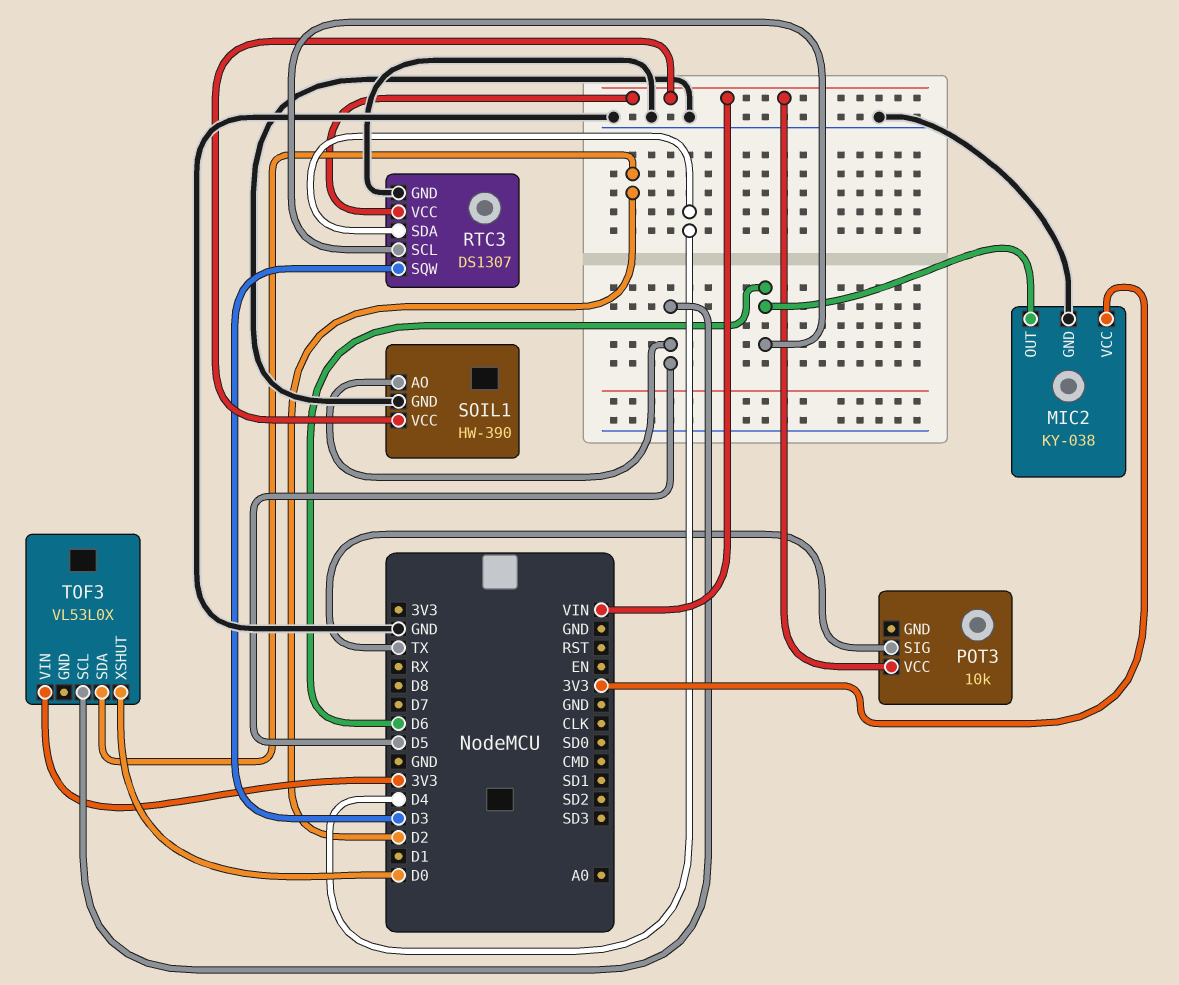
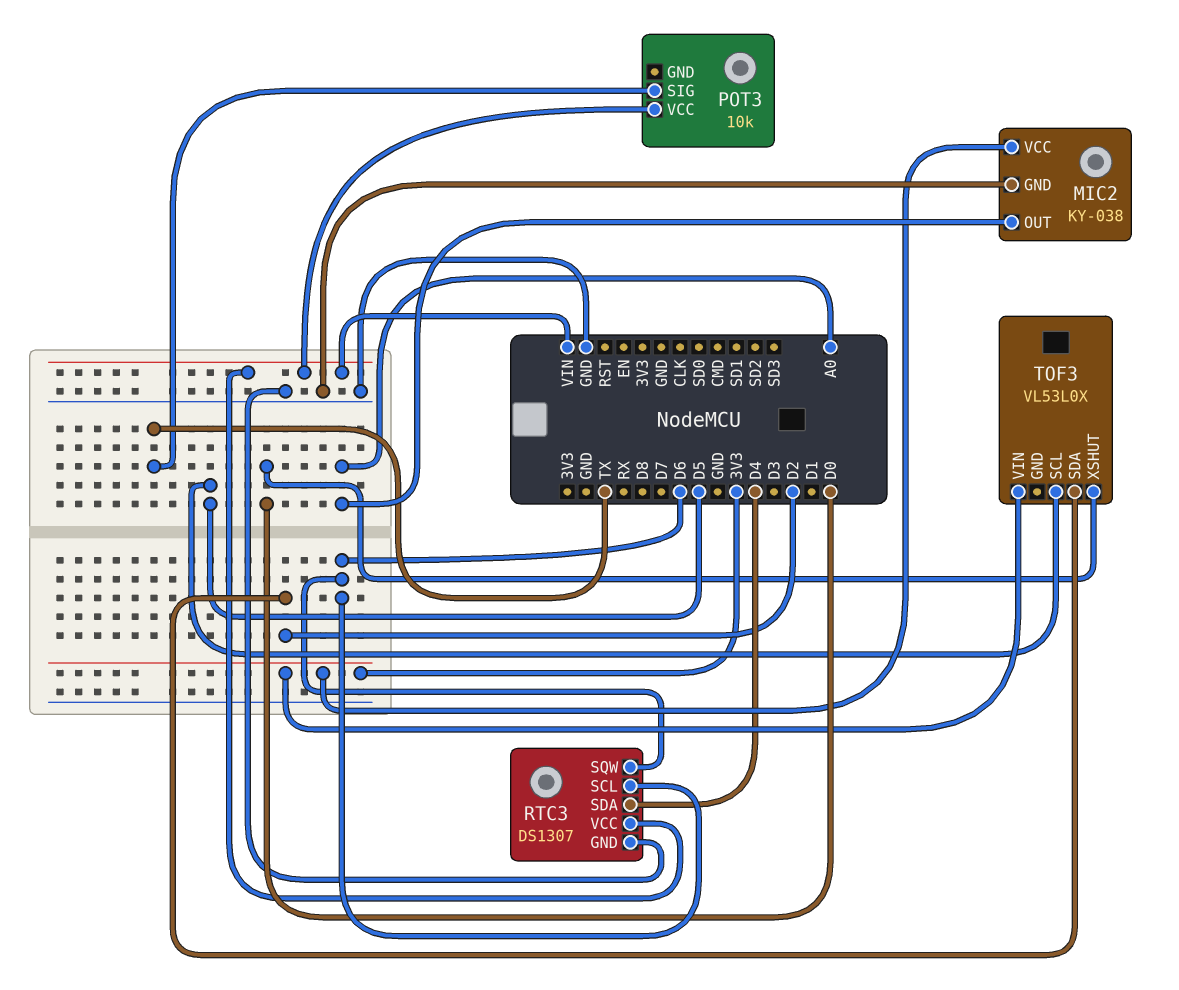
MIC2 pin OUT: D6 -> A0
RTC3 pin SQW: D3 -> D6
SOIL1: HW-390 -> none
SOIL1 pin AO: D5 -> none
SOIL1 pin GND: GND -> none
SOIL1 pin VCC: VIN -> none

